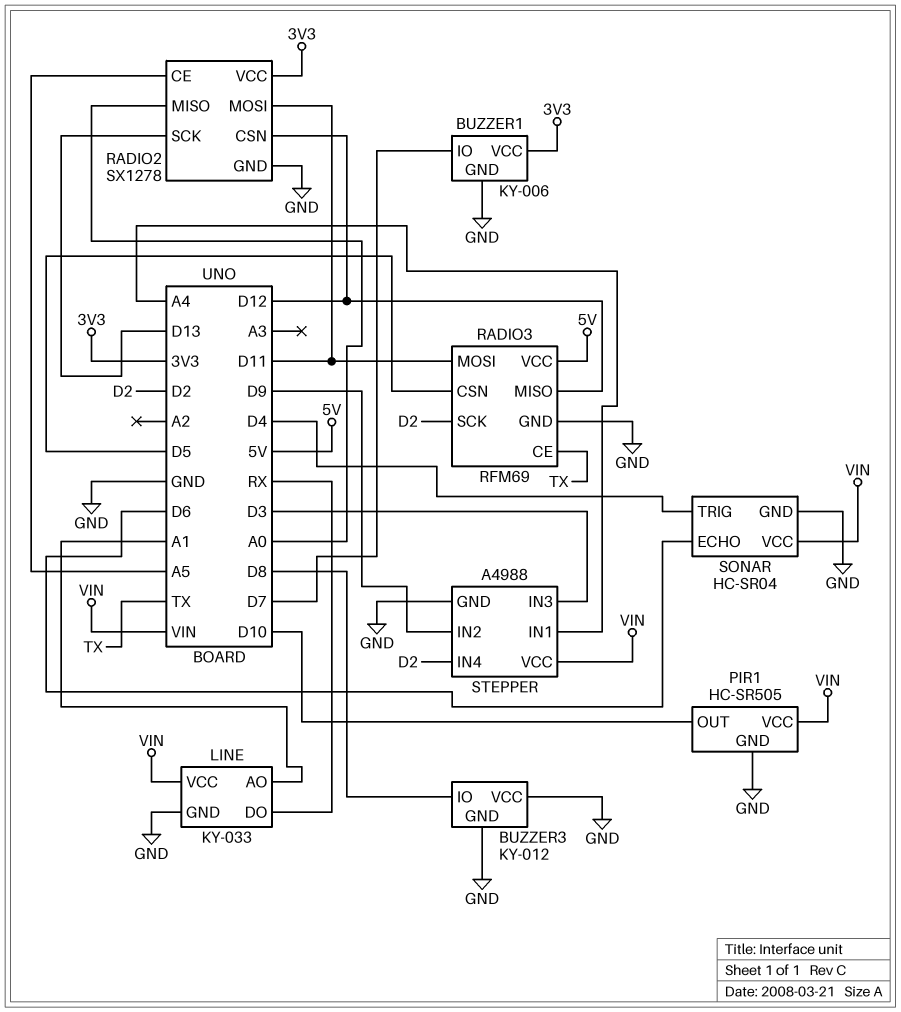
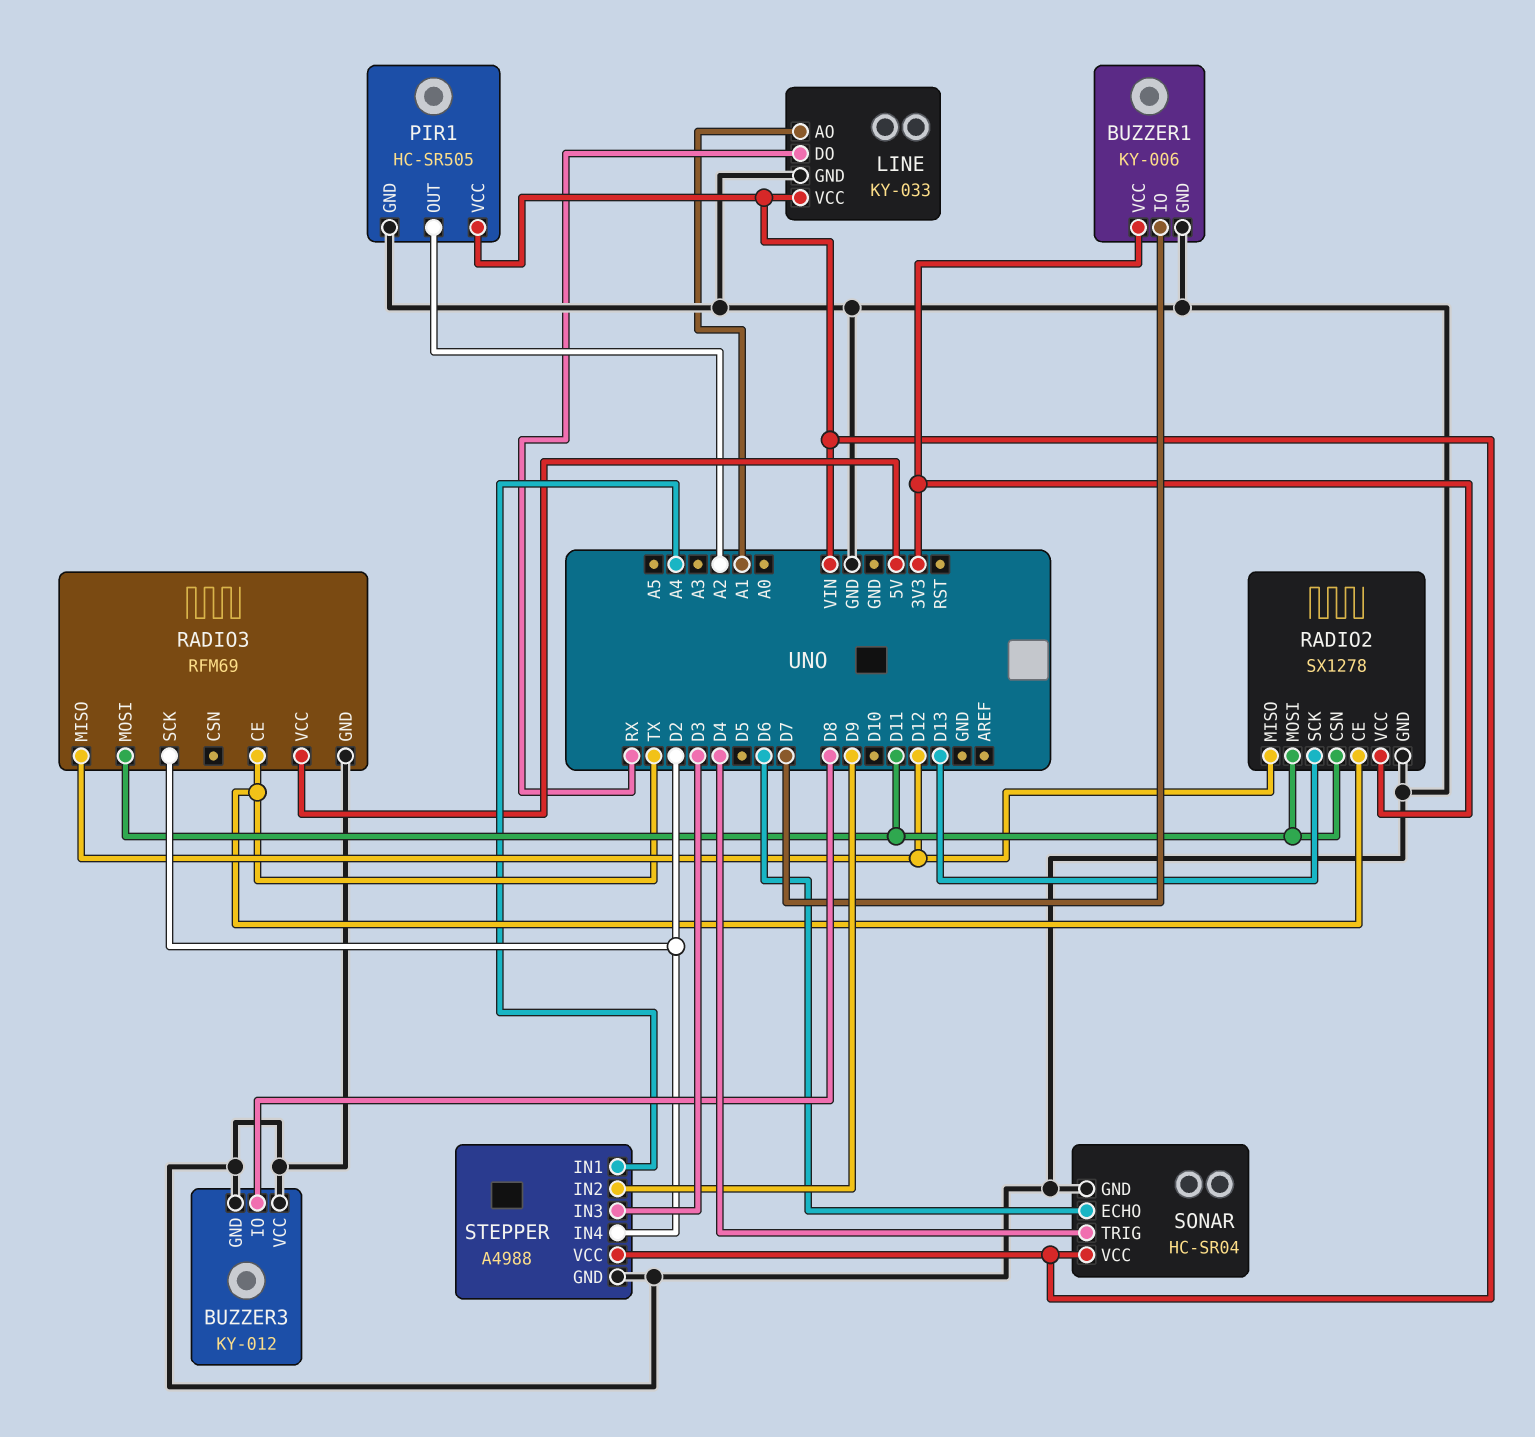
PIR1 pin OUT: D10 -> A2
RADIO2 pin CE: A5 -> TX
RADIO2 pin CSN: D12 -> D11
RADIO2 pin MISO: A0 -> D12
RADIO3 pin CSN: D5 -> none

